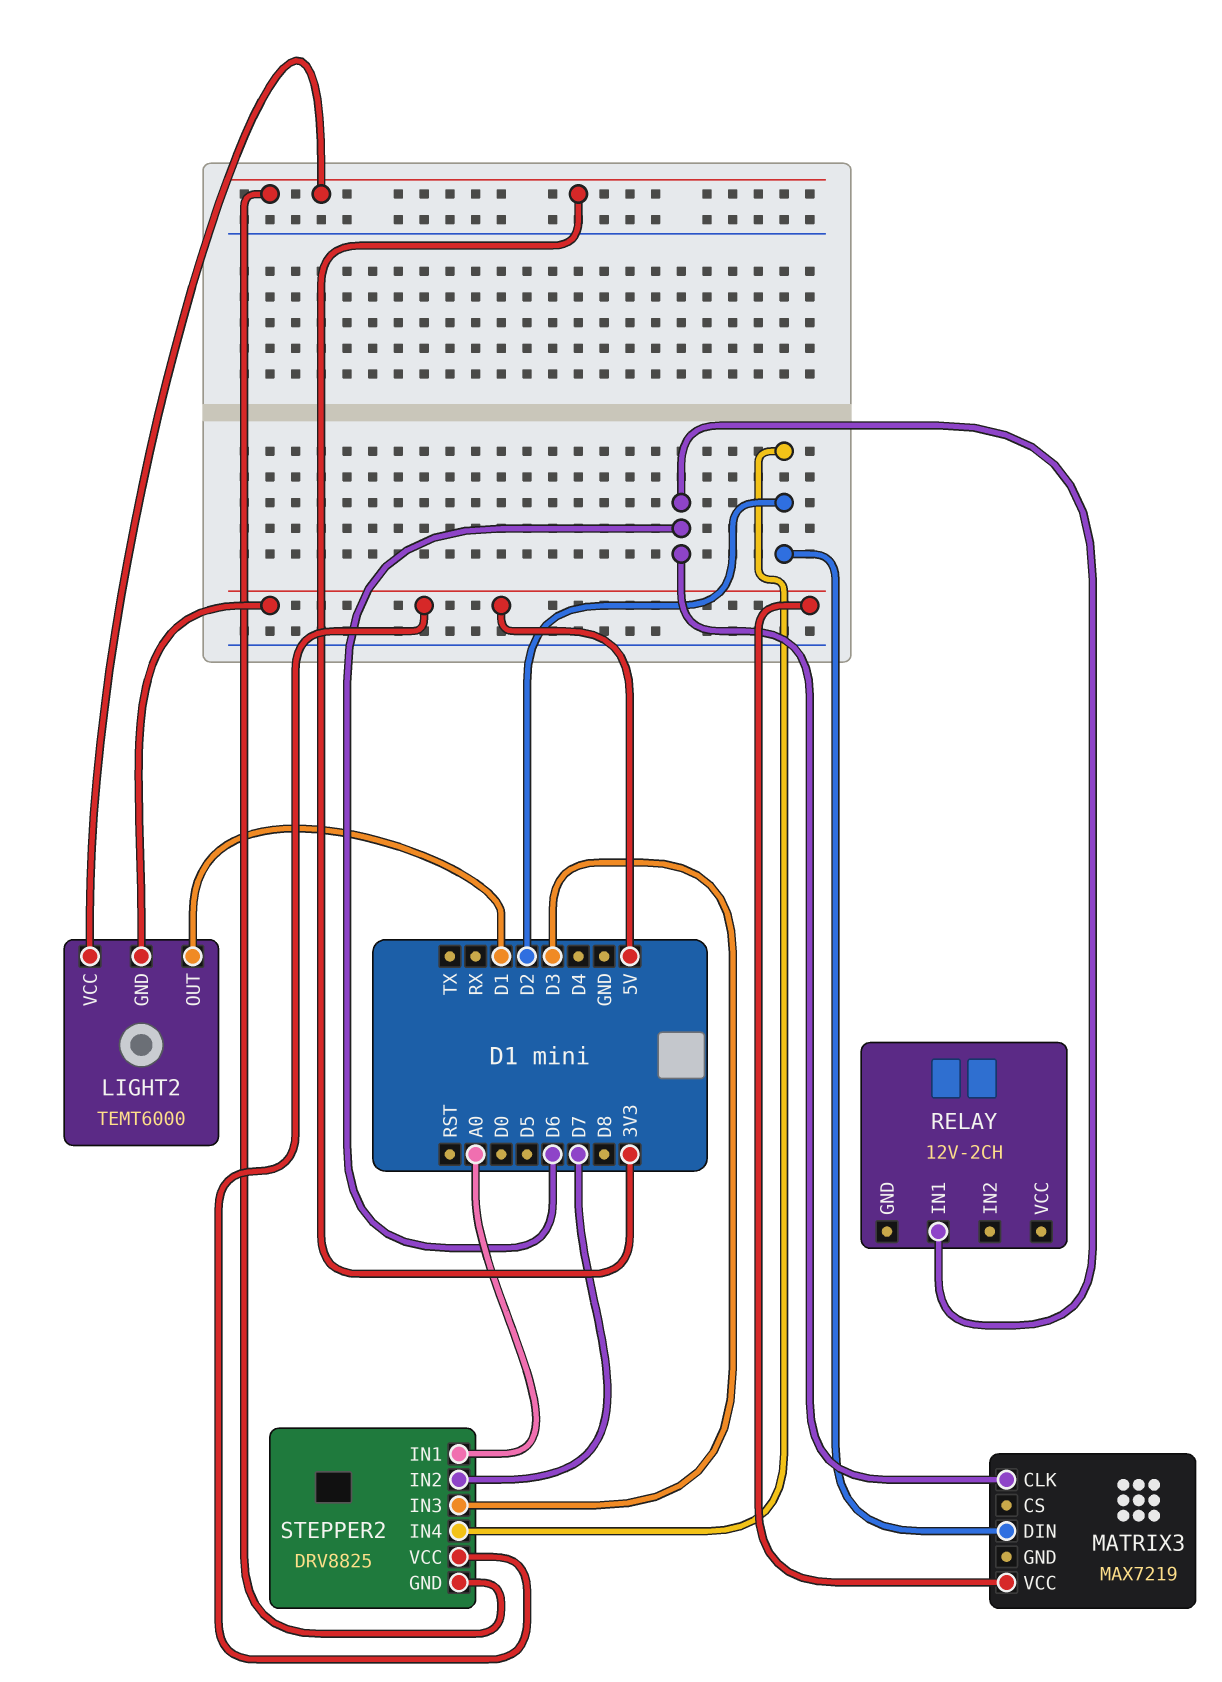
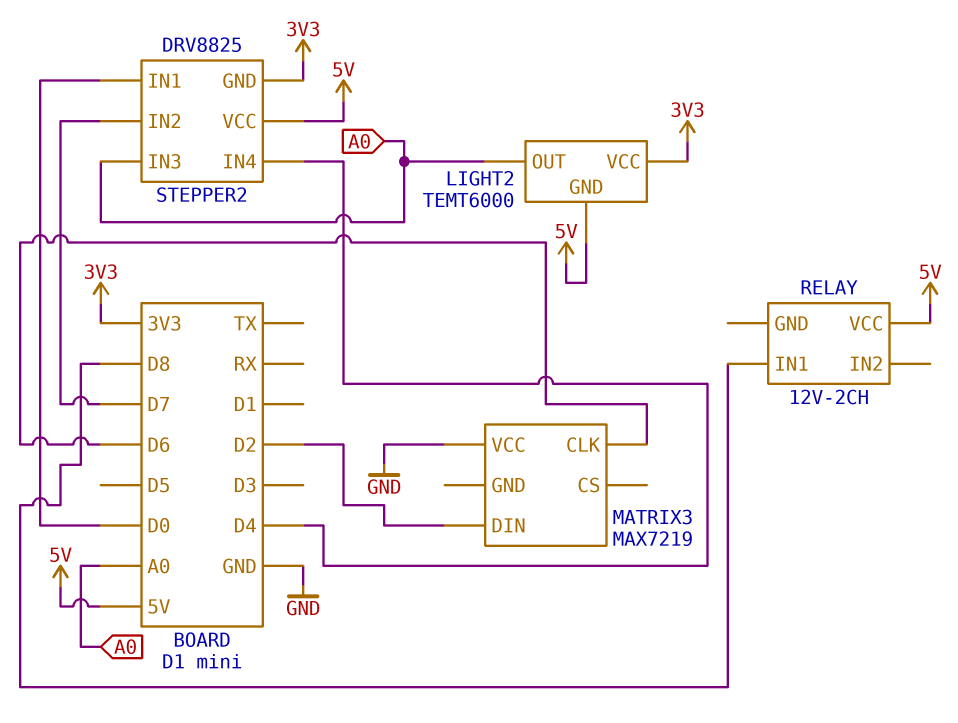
LIGHT2 pin OUT: D1 -> A0
MATRIX3 pin VCC: 5V -> GND
RELAY pin IN1: D6 -> D8
RELAY pin VCC: none -> 5V
STEPPER2 pin IN1: A0 -> D0
STEPPER2 pin IN3: D3 -> A0
STEPPER2 pin IN4: D2 -> D4

